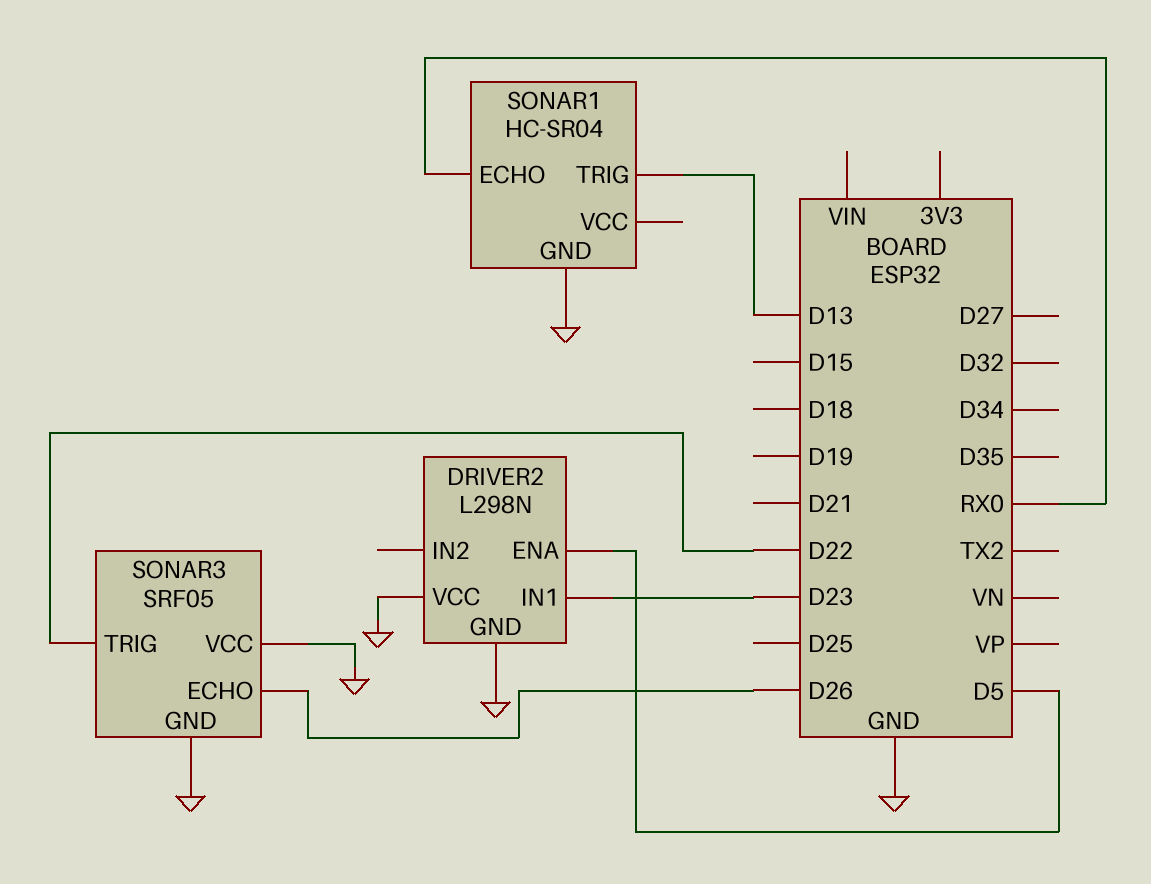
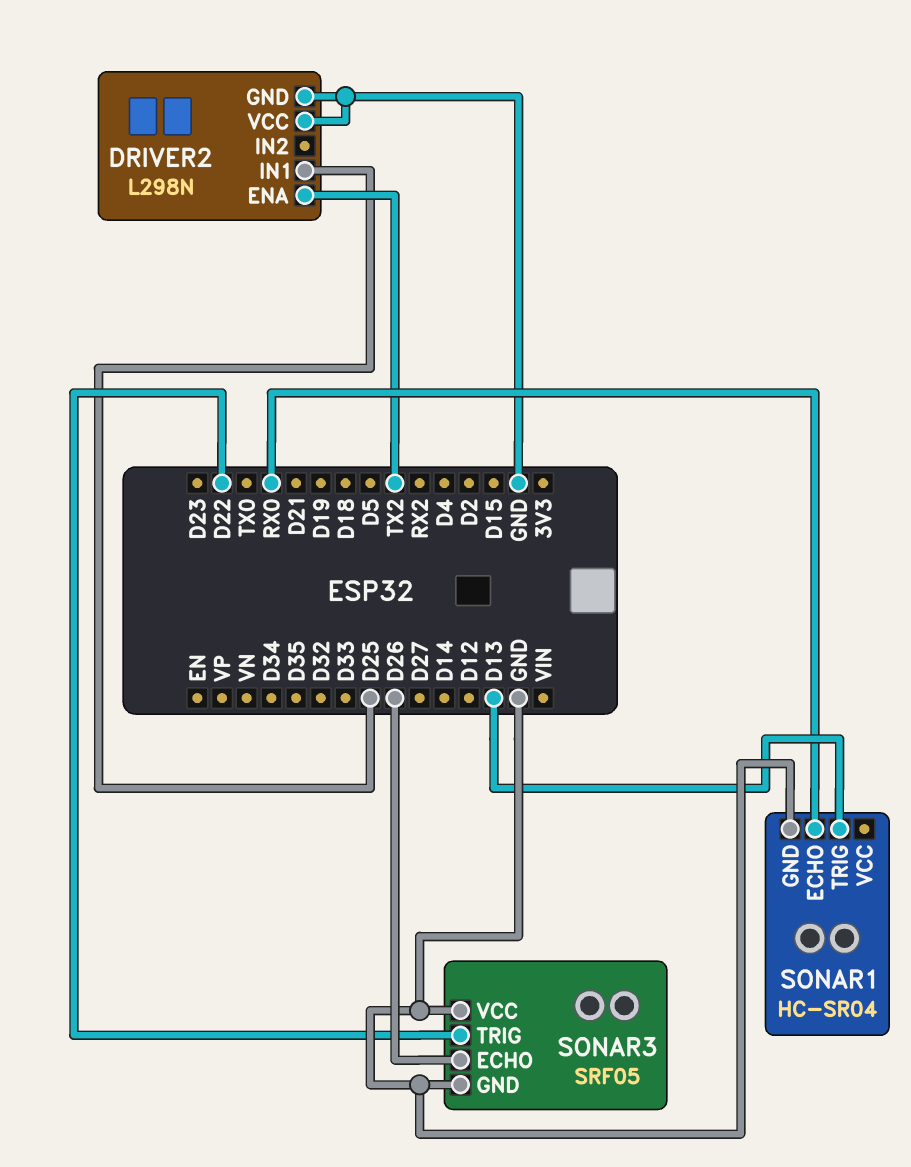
DRIVER2 pin ENA: D5 -> TX2
DRIVER2 pin IN1: D23 -> D25

